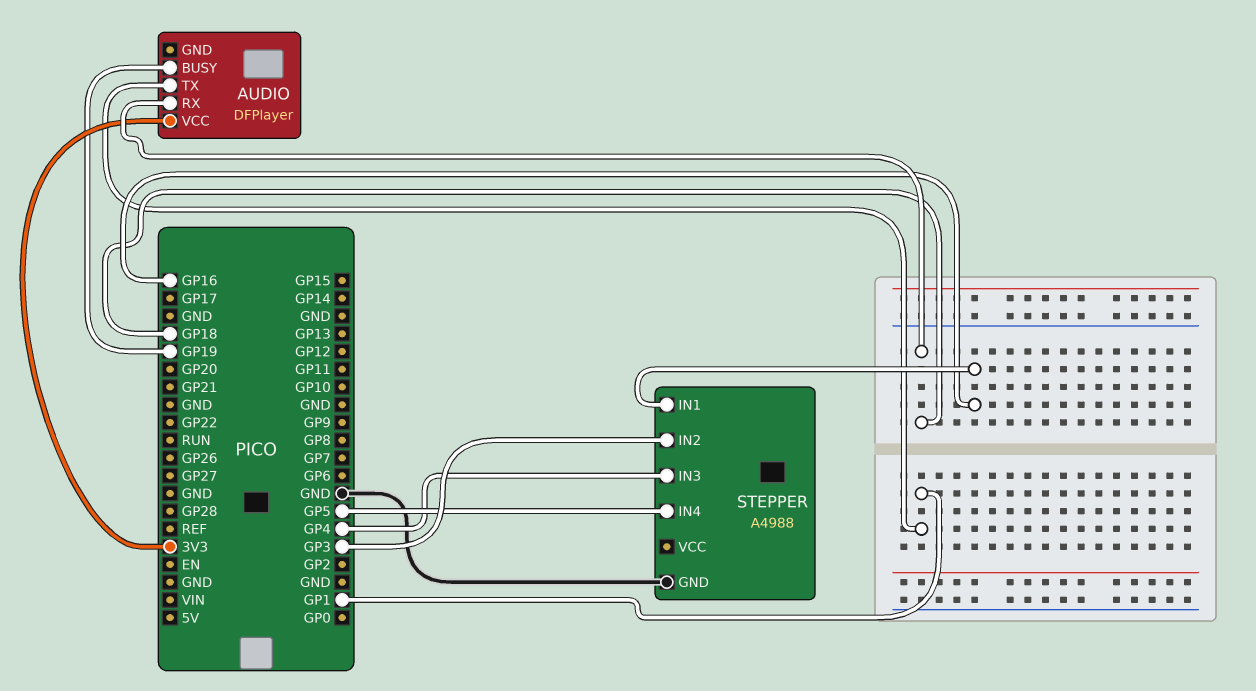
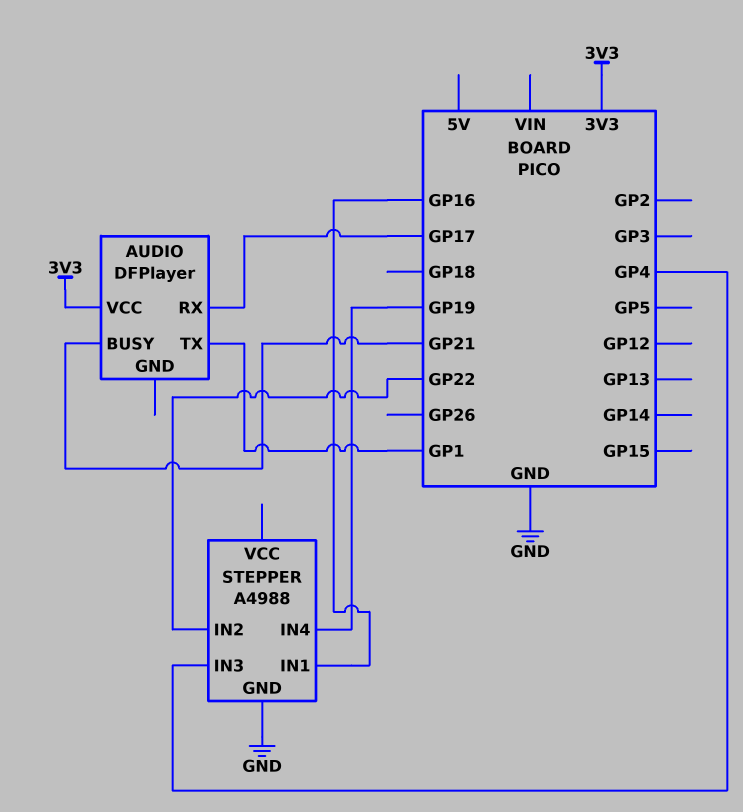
AUDIO pin BUSY: GP19 -> GP21
AUDIO pin RX: GP18 -> GP17
STEPPER pin IN2: GP3 -> GP22
STEPPER pin IN4: GP5 -> GP19

